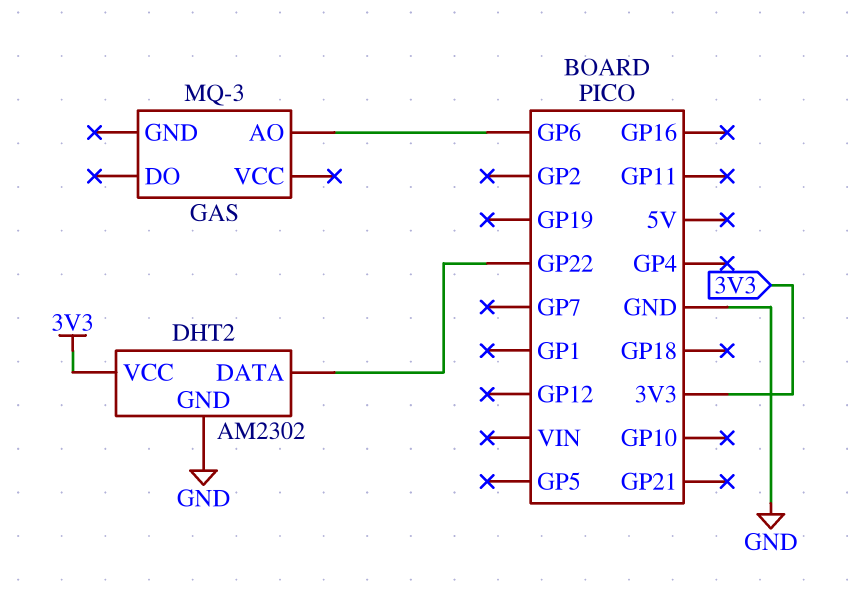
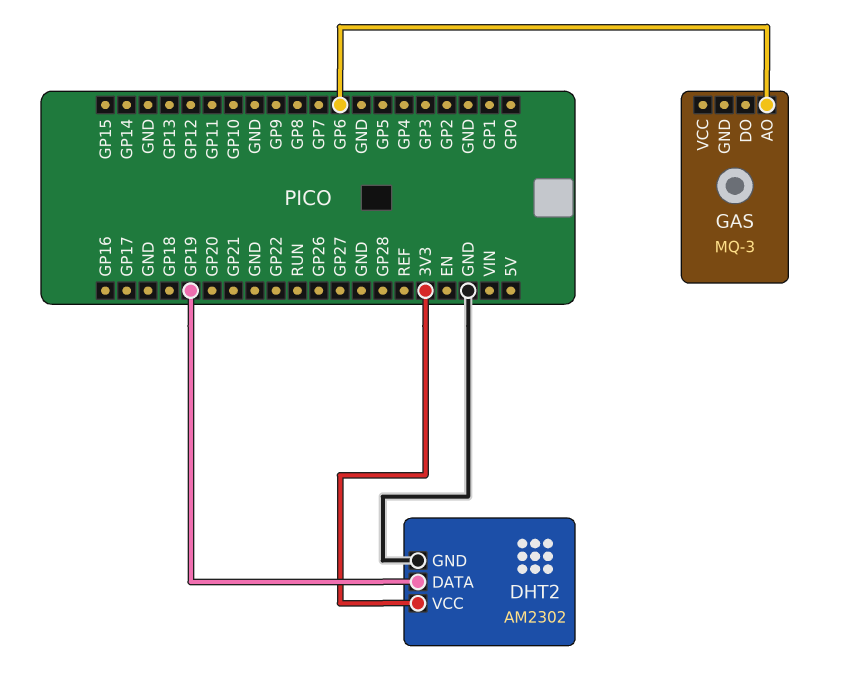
DHT2 pin DATA: GP22 -> GP19

